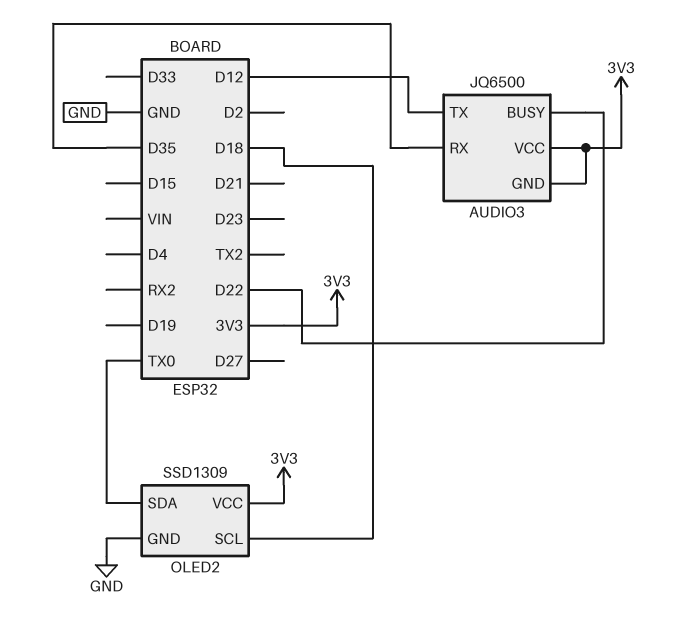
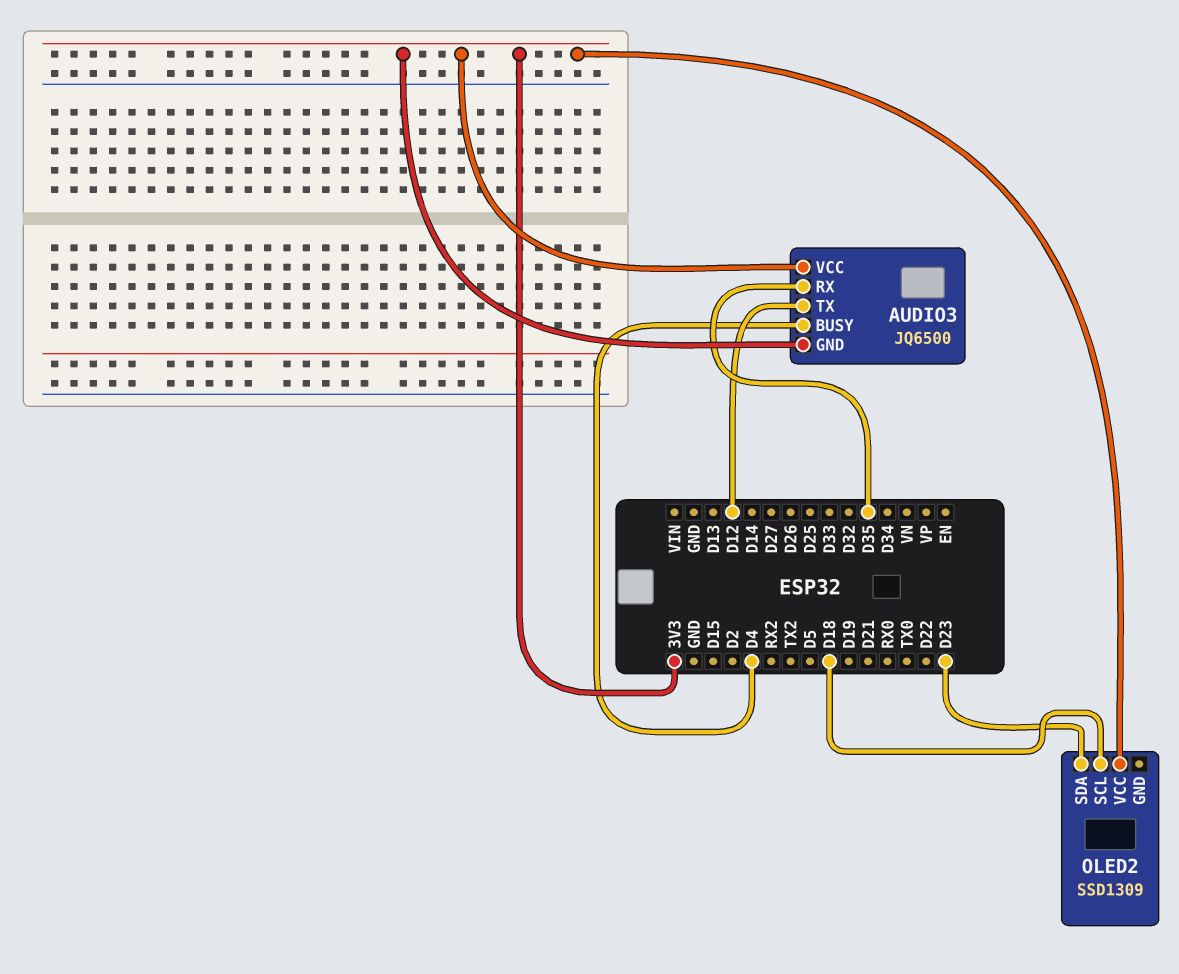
AUDIO3 pin BUSY: D22 -> D4
OLED2 pin GND: GND -> none
OLED2 pin SDA: TX0 -> D23

